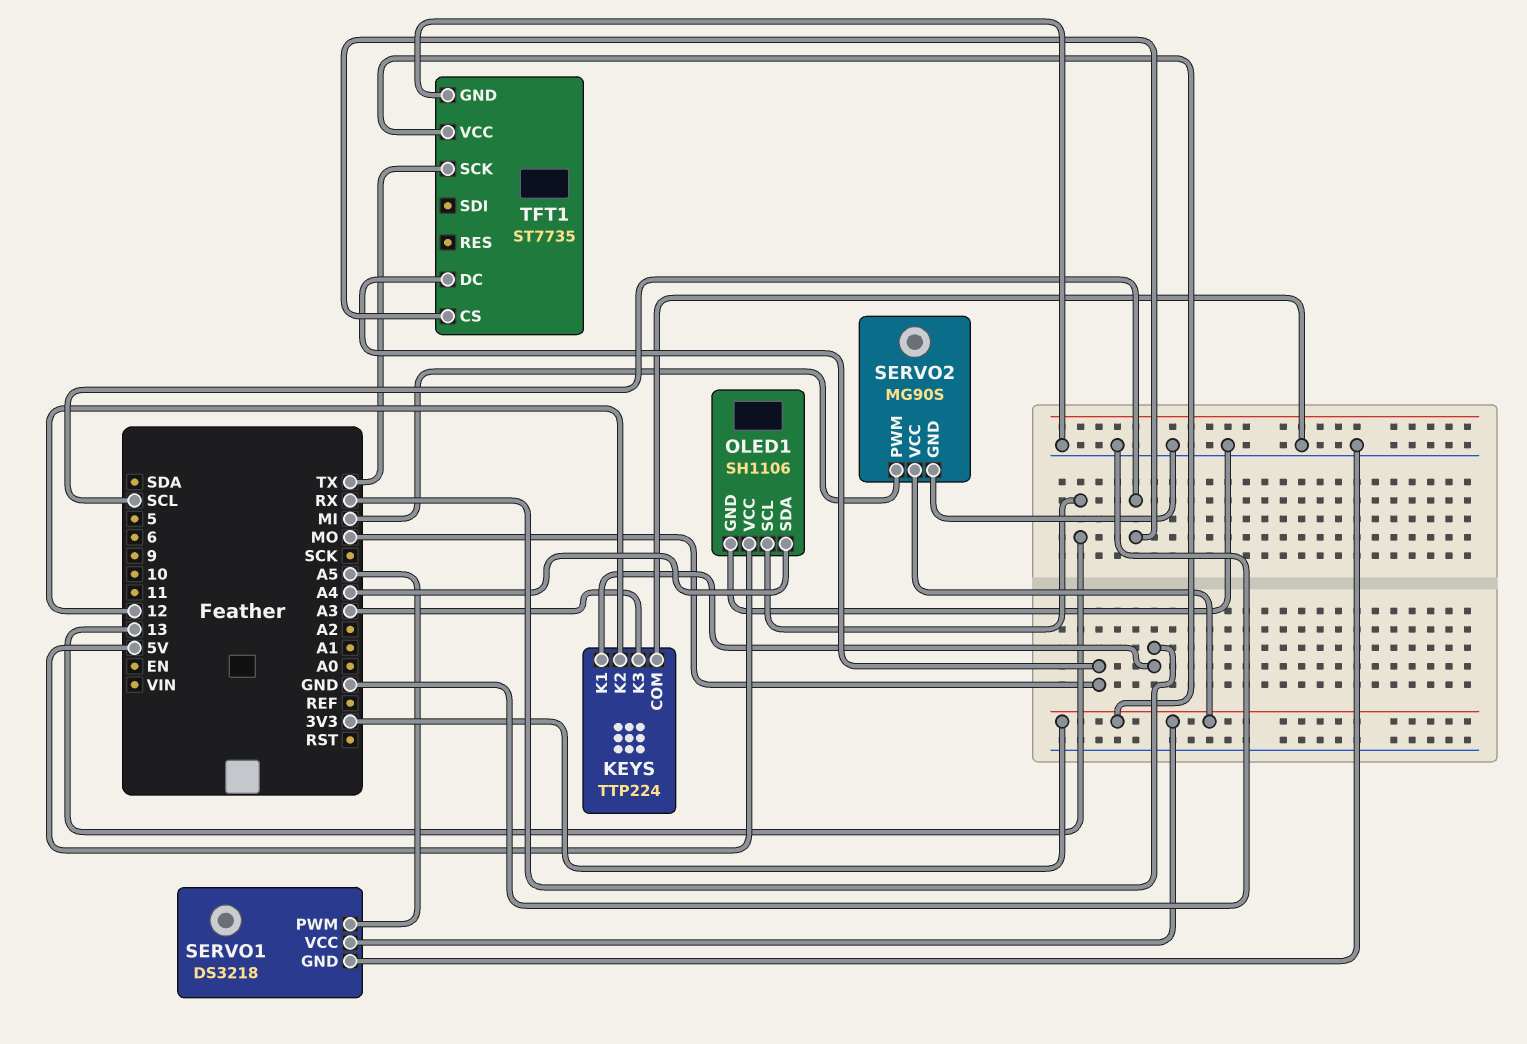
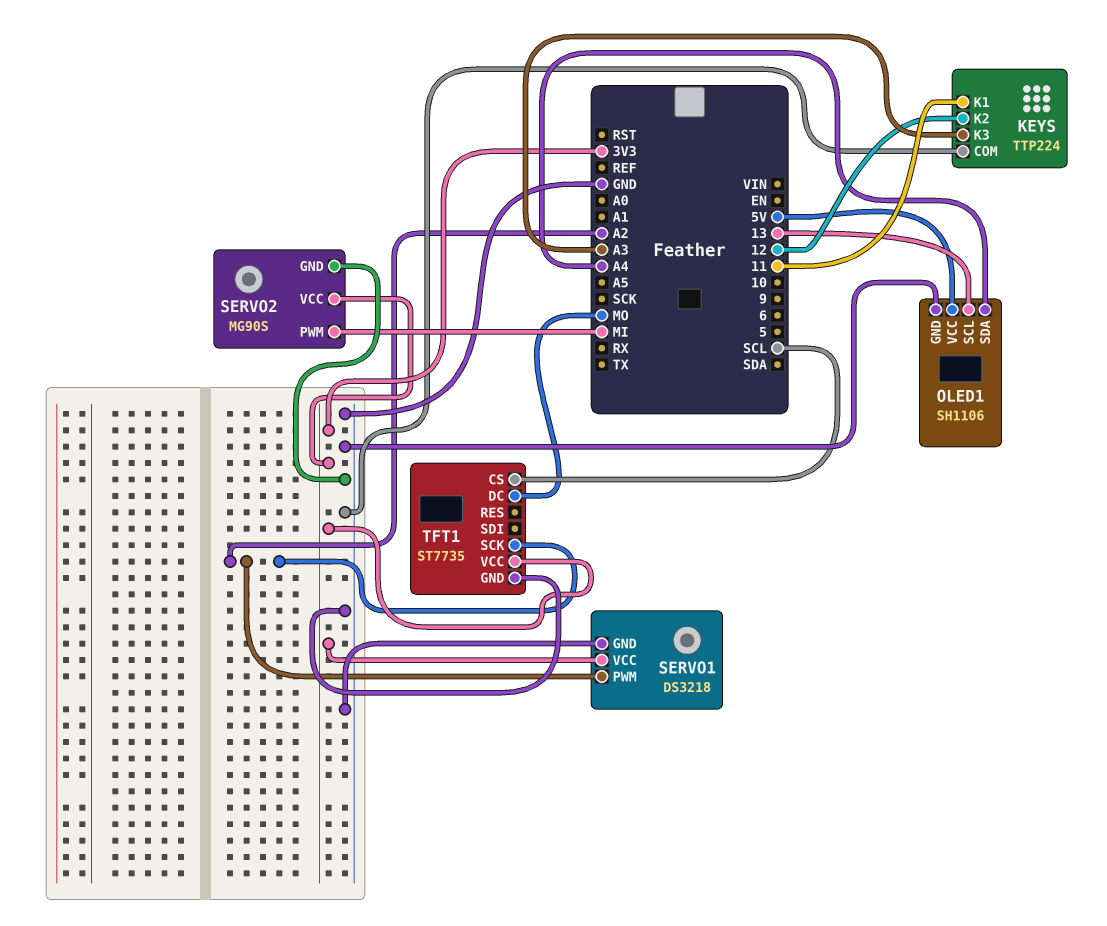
KEYS pin K1: RX -> 11
SERVO1 pin PWM: A5 -> A2
TFT1 pin SCK: TX -> A2

